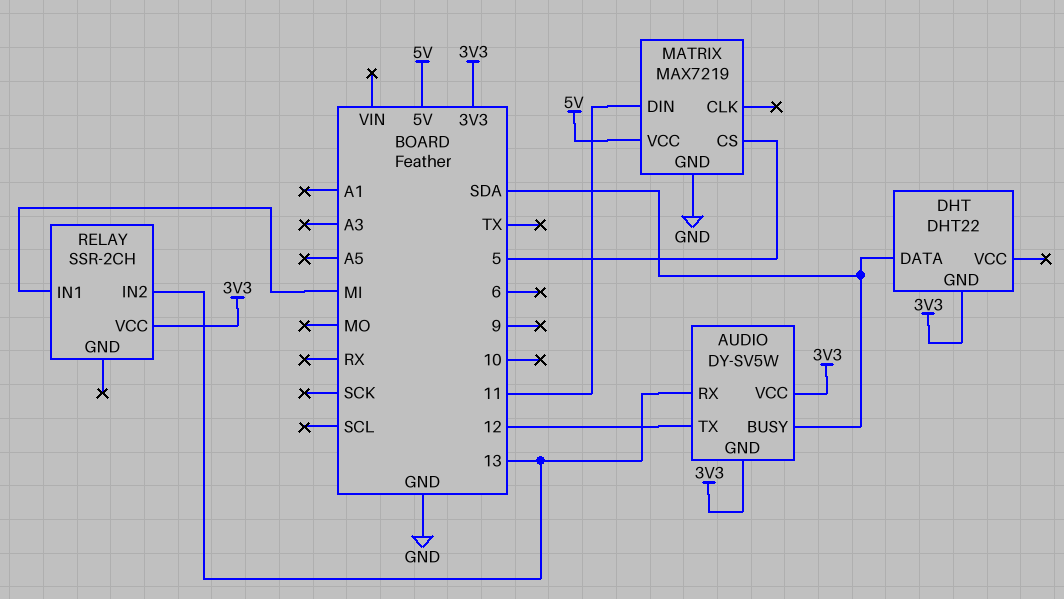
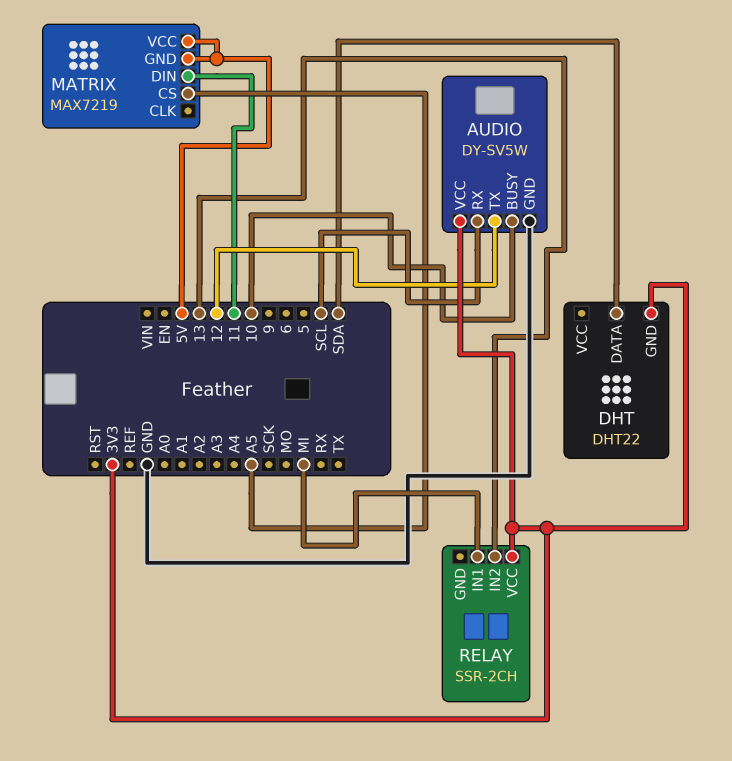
AUDIO pin BUSY: SDA -> 10
AUDIO pin GND: 3V3 -> GND
AUDIO pin RX: 13 -> SCL
MATRIX pin CS: 5 -> A5
MATRIX pin GND: GND -> 5V

